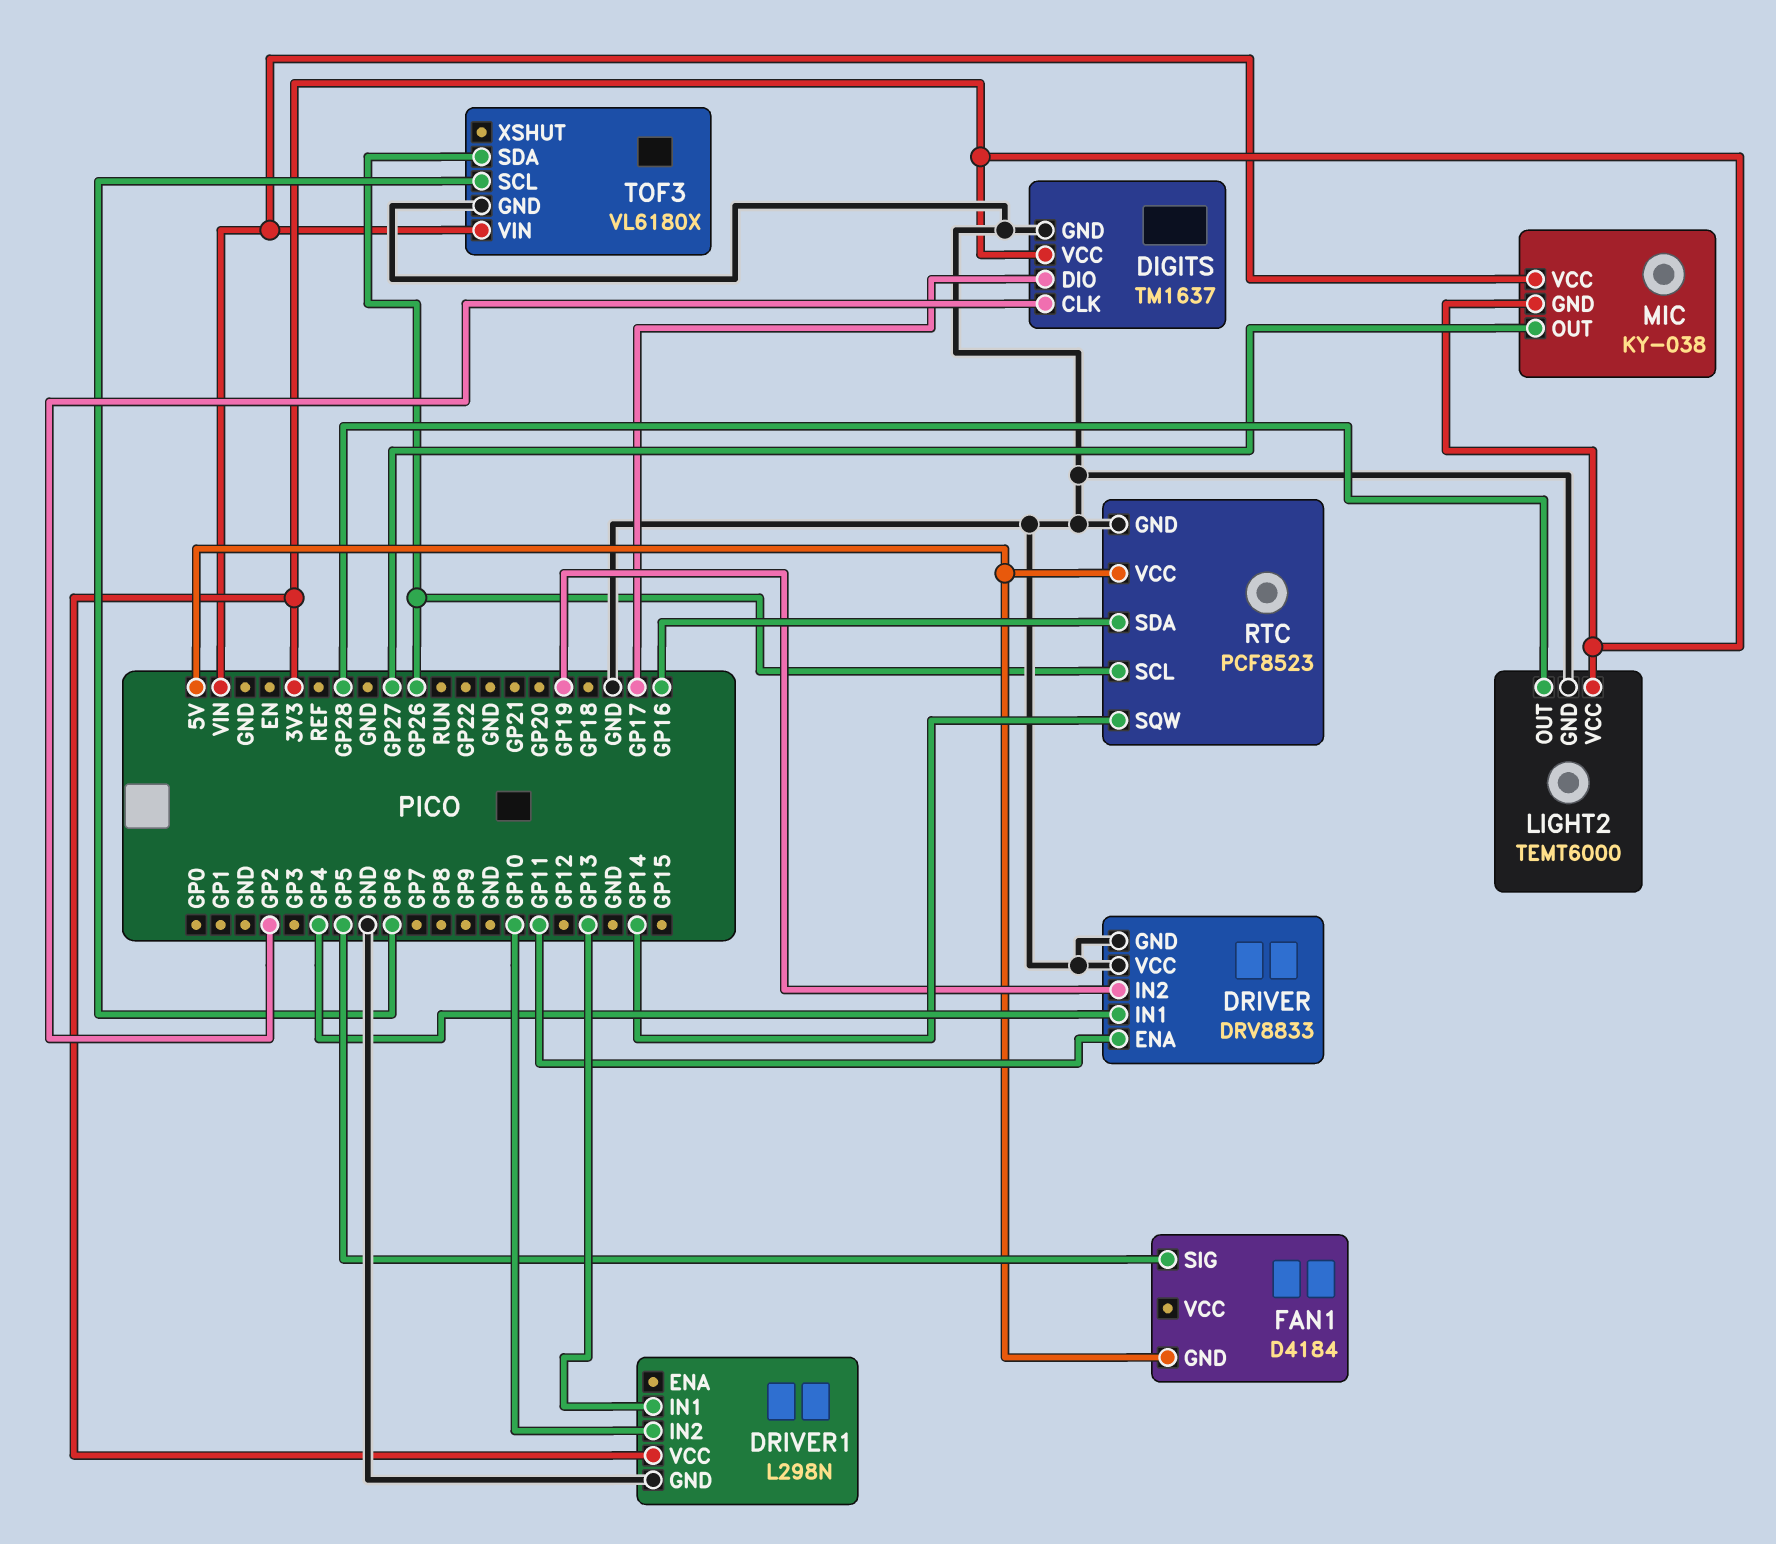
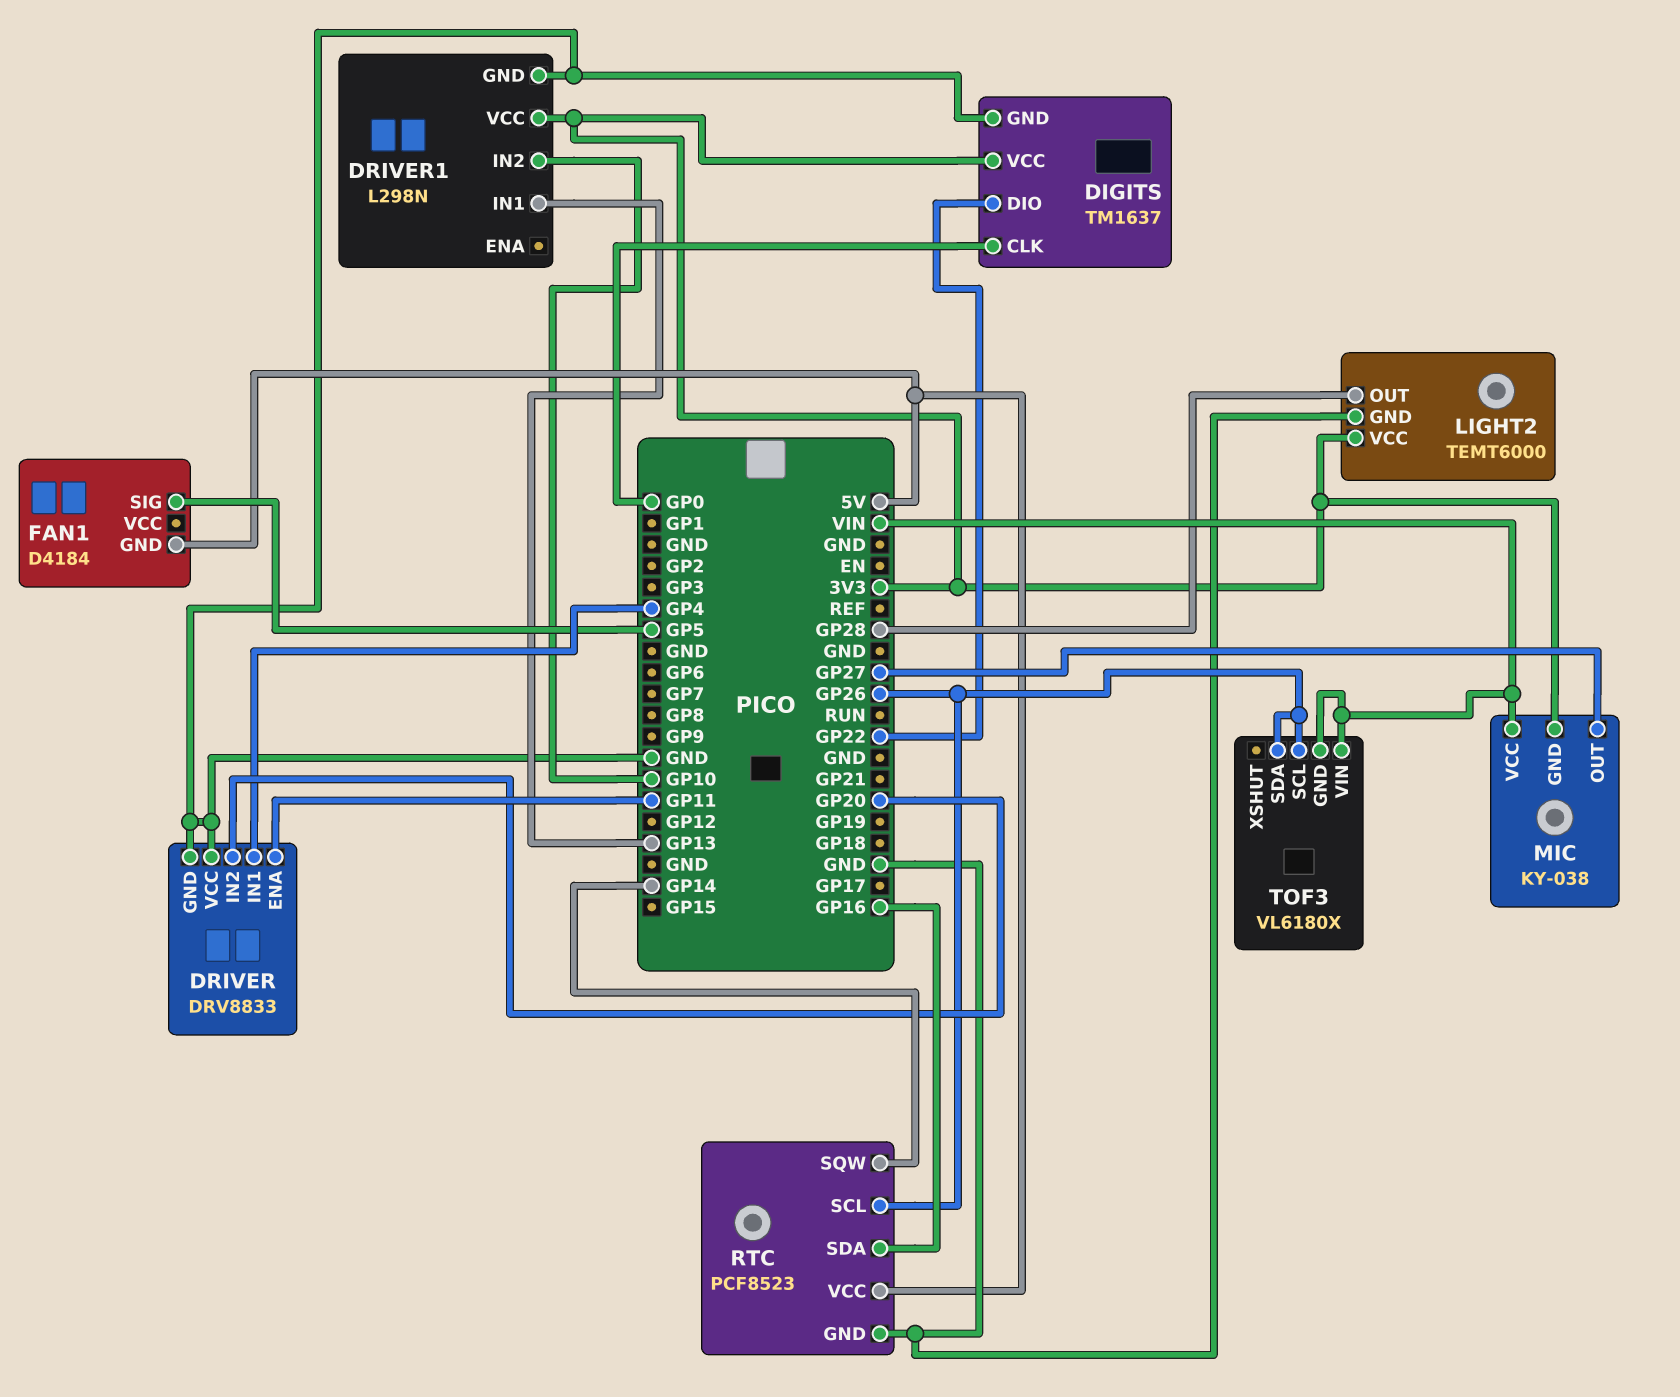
DIGITS pin CLK: GP2 -> GP0
DIGITS pin DIO: GP17 -> GP22
DRIVER pin IN2: GP19 -> GP20
TOF3 pin GND: GND -> VIN
TOF3 pin SCL: GP6 -> GP26

